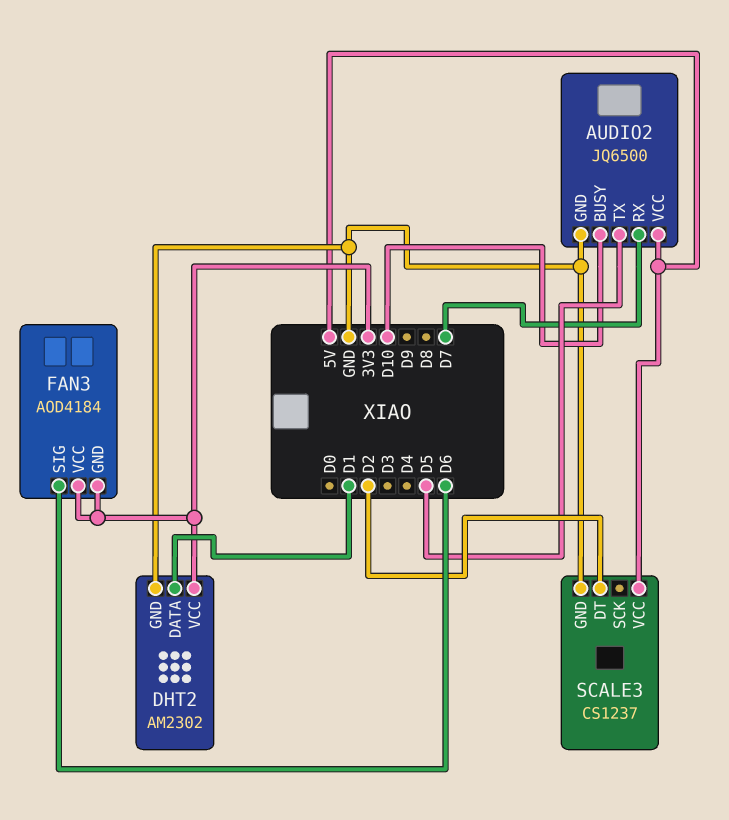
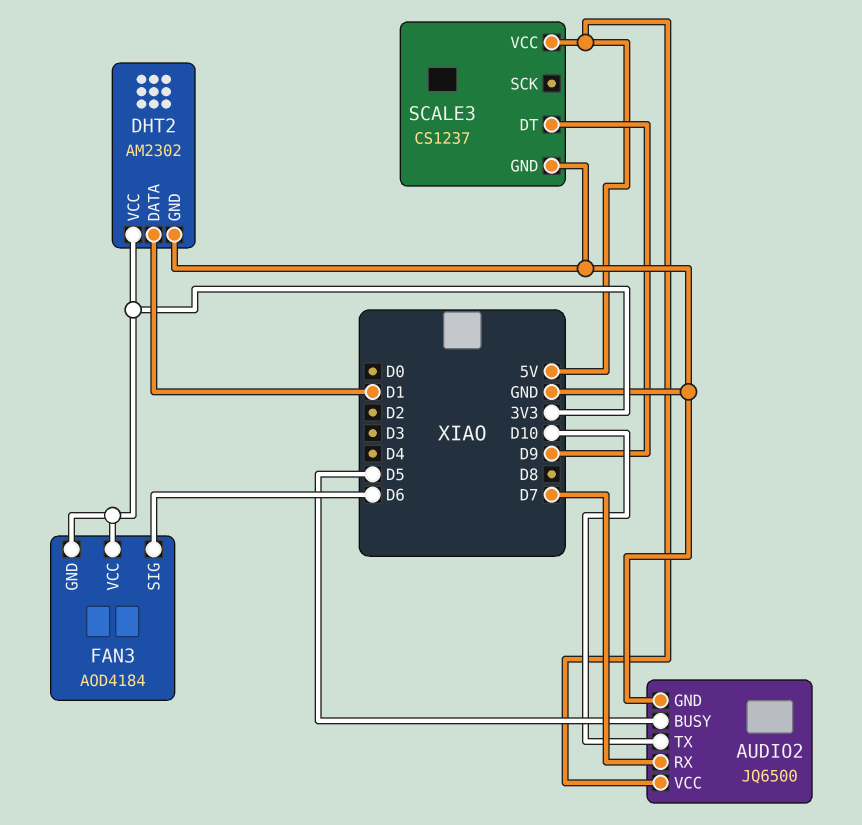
AUDIO2 pin BUSY: D10 -> D5
AUDIO2 pin TX: D5 -> D10
SCALE3 pin DT: D2 -> D9

